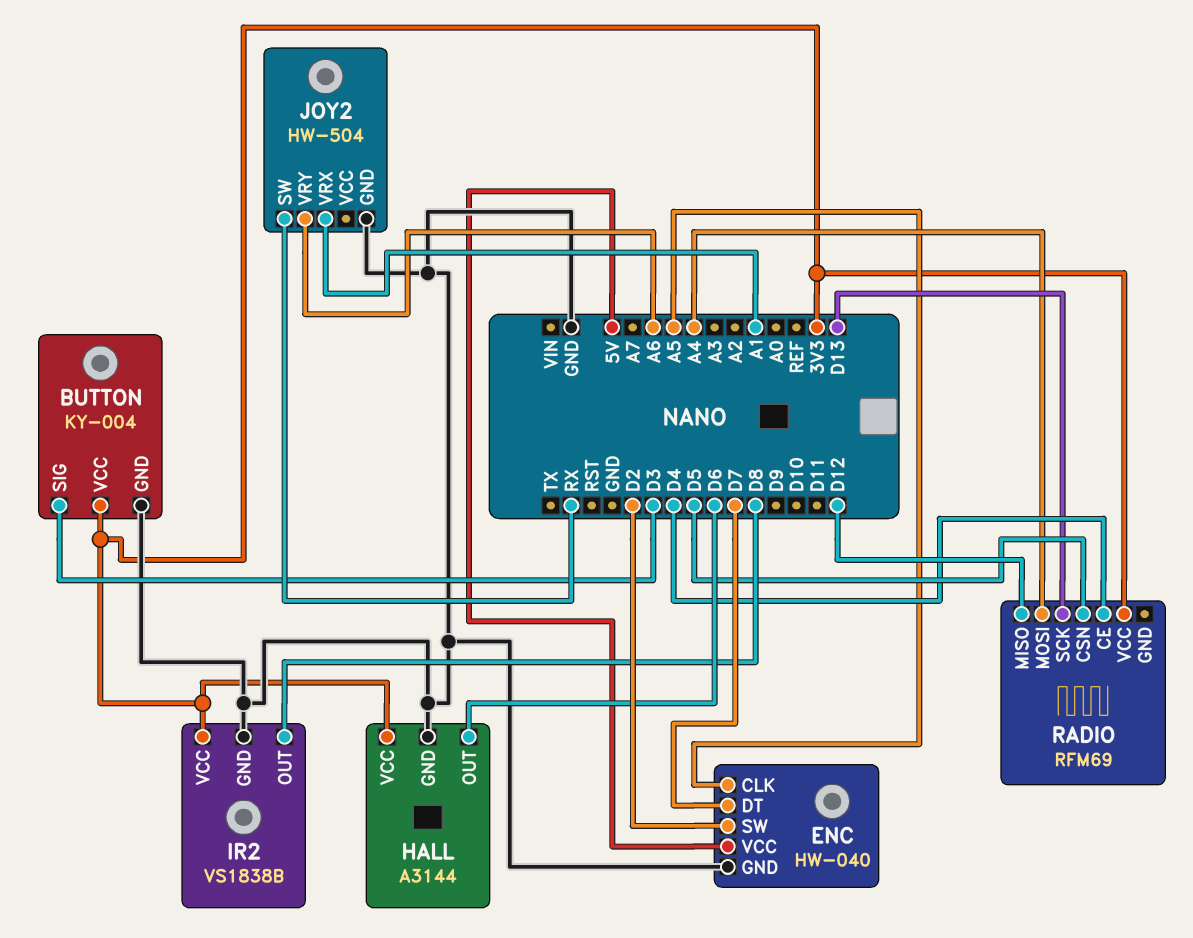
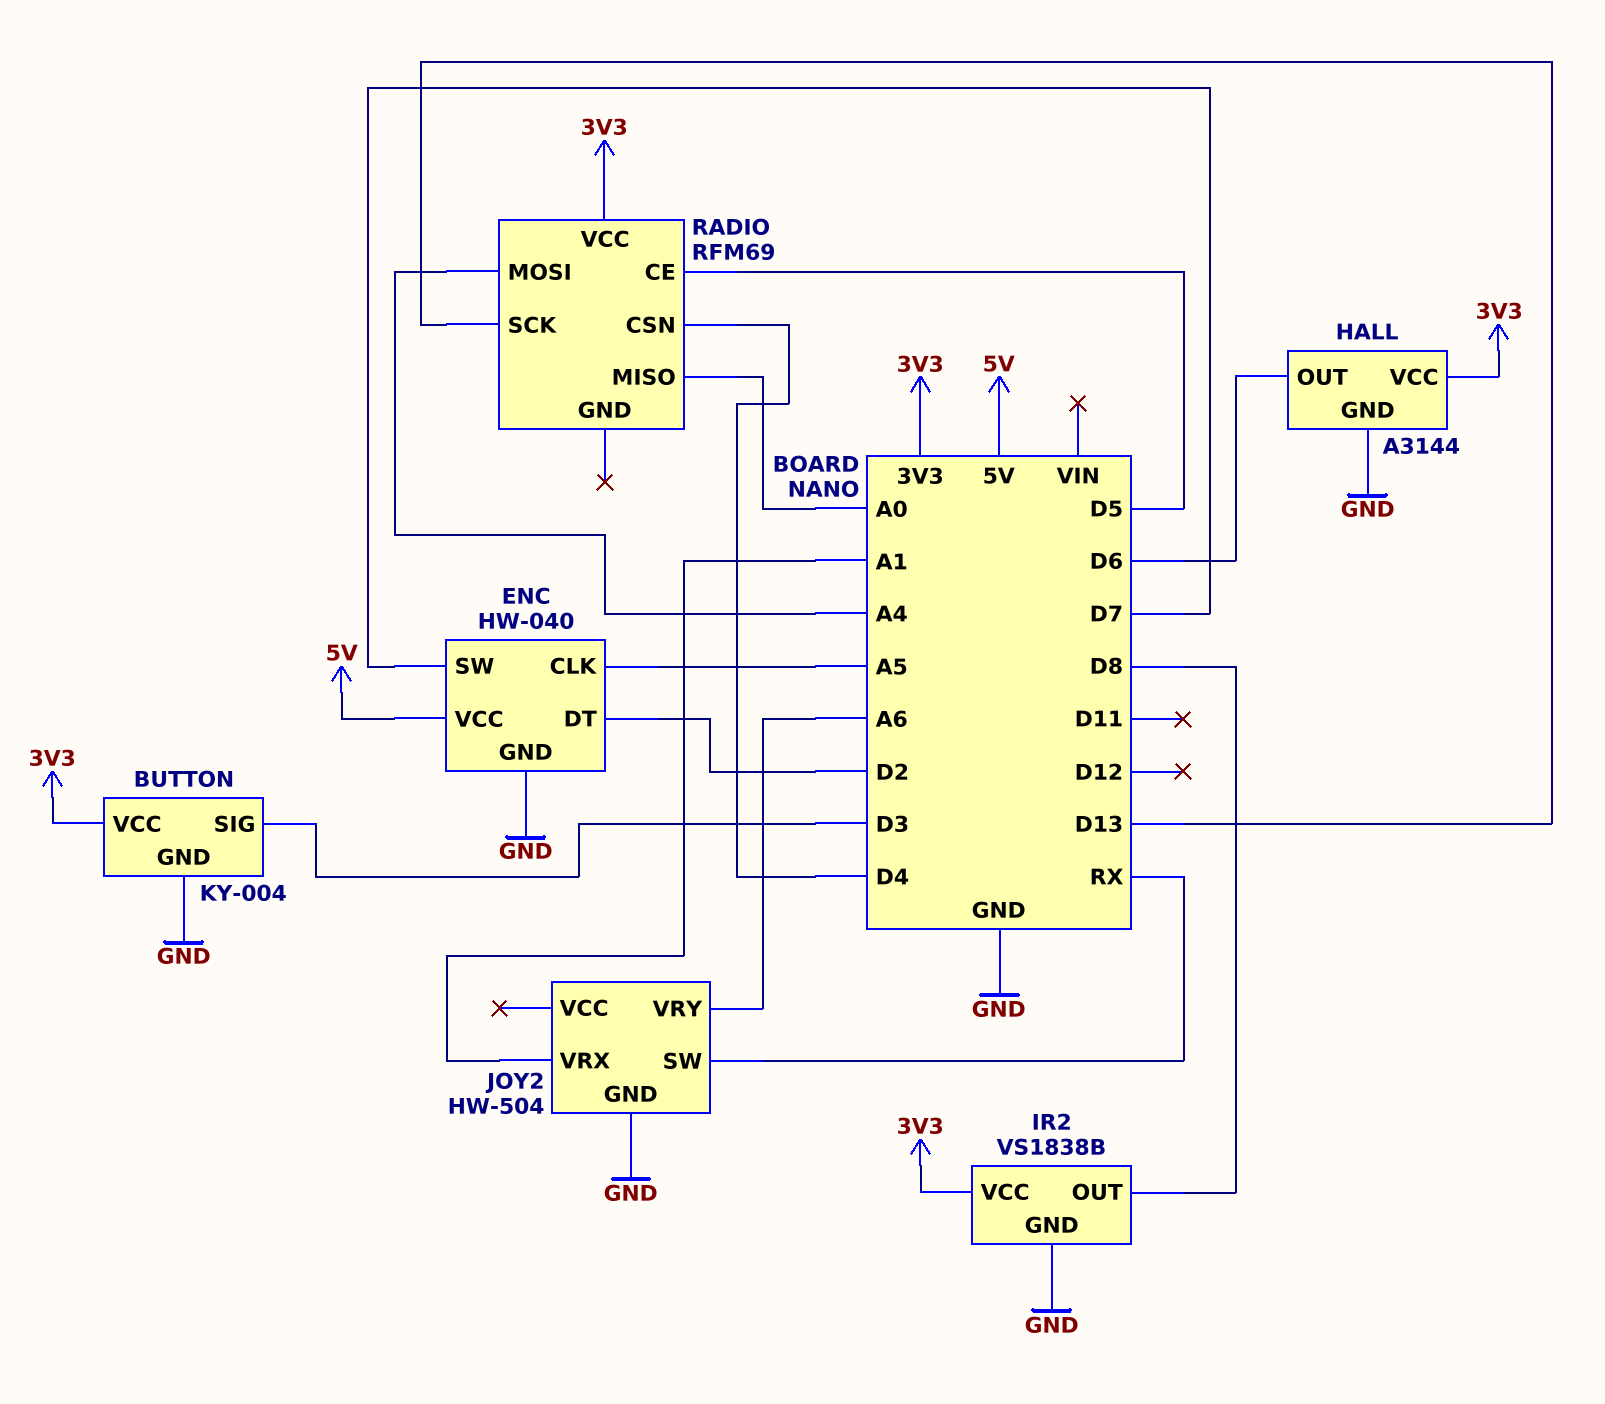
ENC pin DT: D7 -> D2
ENC pin SW: D2 -> D7
RADIO pin CE: D4 -> D5
RADIO pin CSN: D5 -> D4
RADIO pin MISO: D12 -> A0

